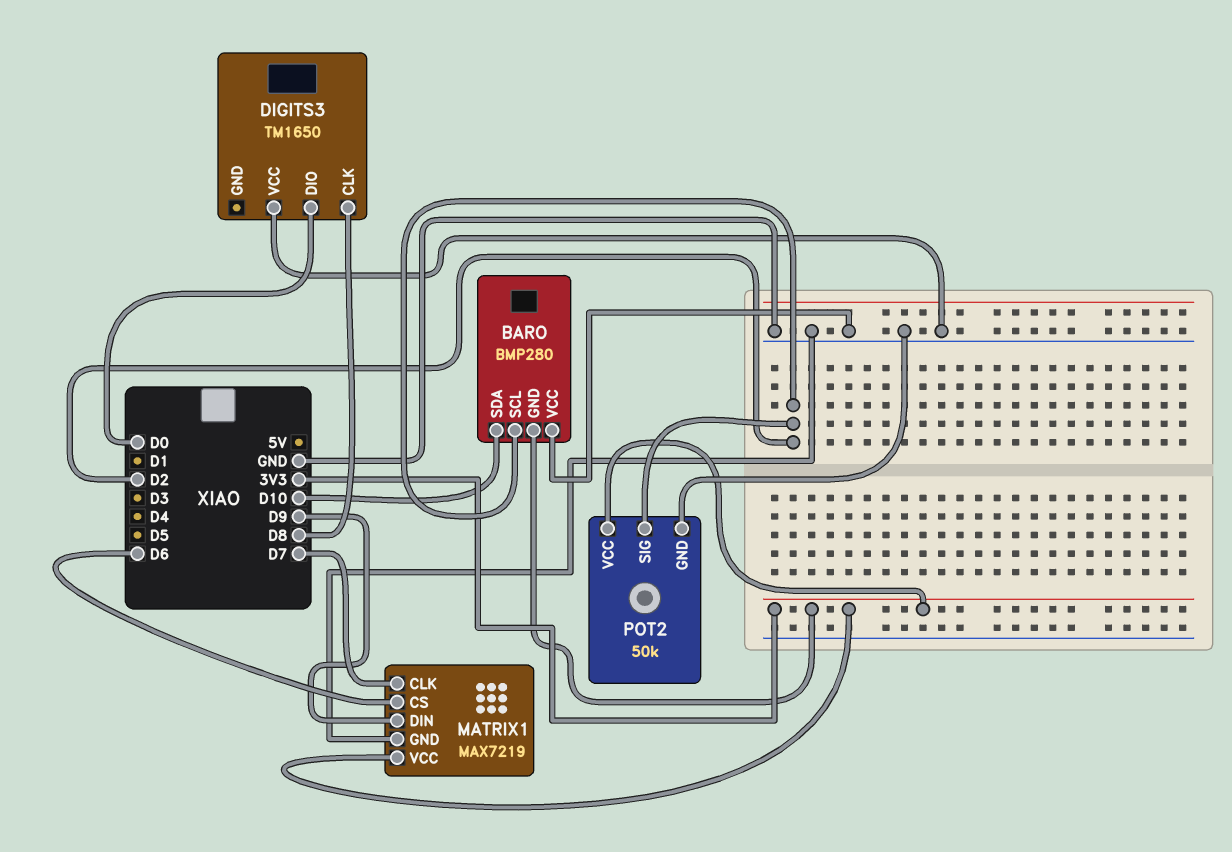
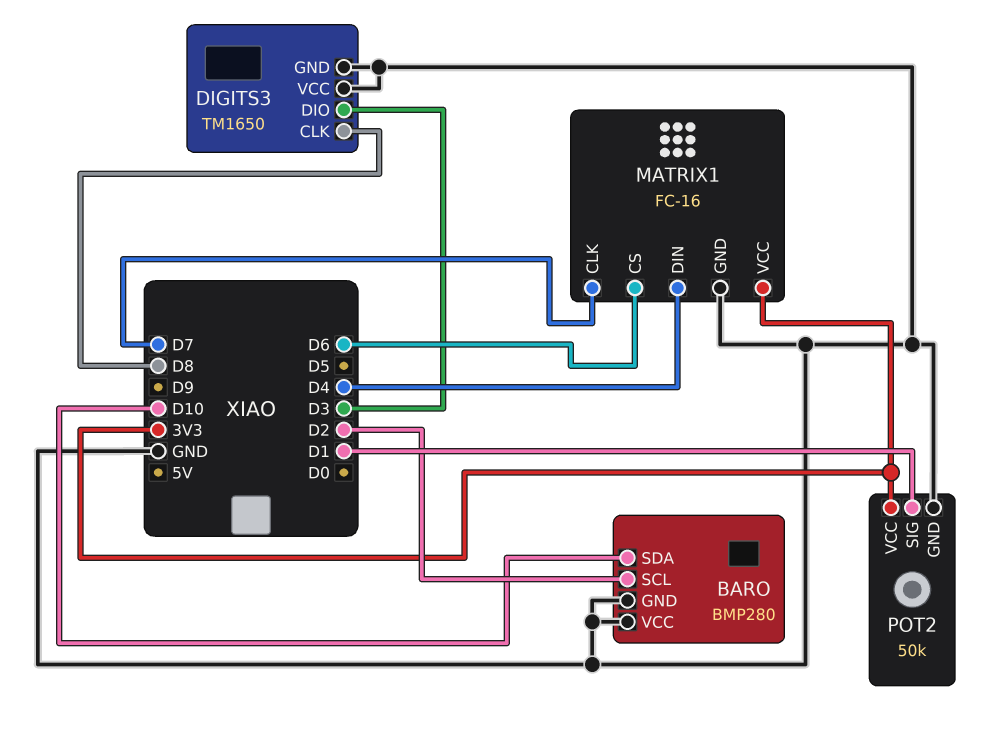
BARO pin GND: 3V3 -> GND
DIGITS3 pin DIO: D0 -> D3
DIGITS3 pin GND: none -> GND
MATRIX1: MAX7219 -> FC-16
MATRIX1 pin DIN: D9 -> D4
POT2 pin SIG: D2 -> D1

